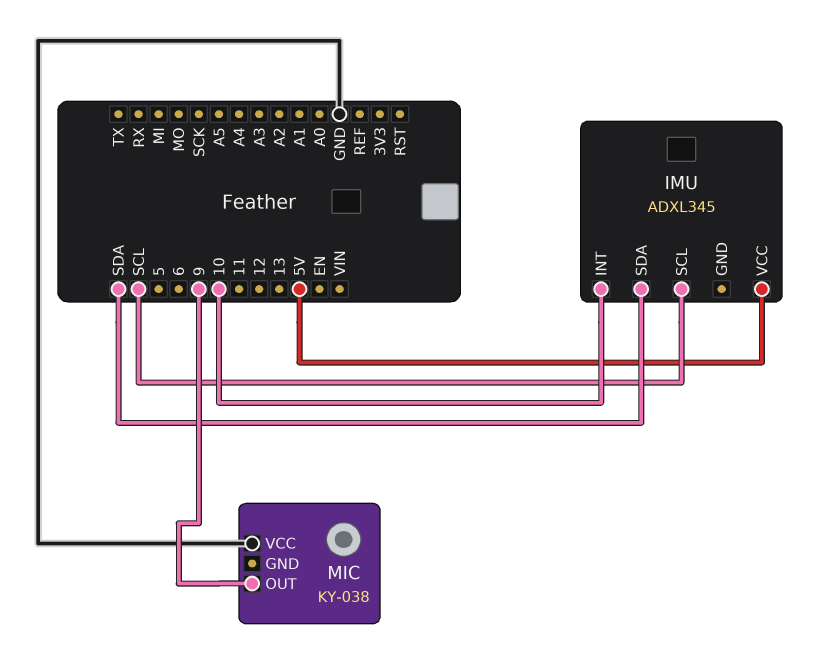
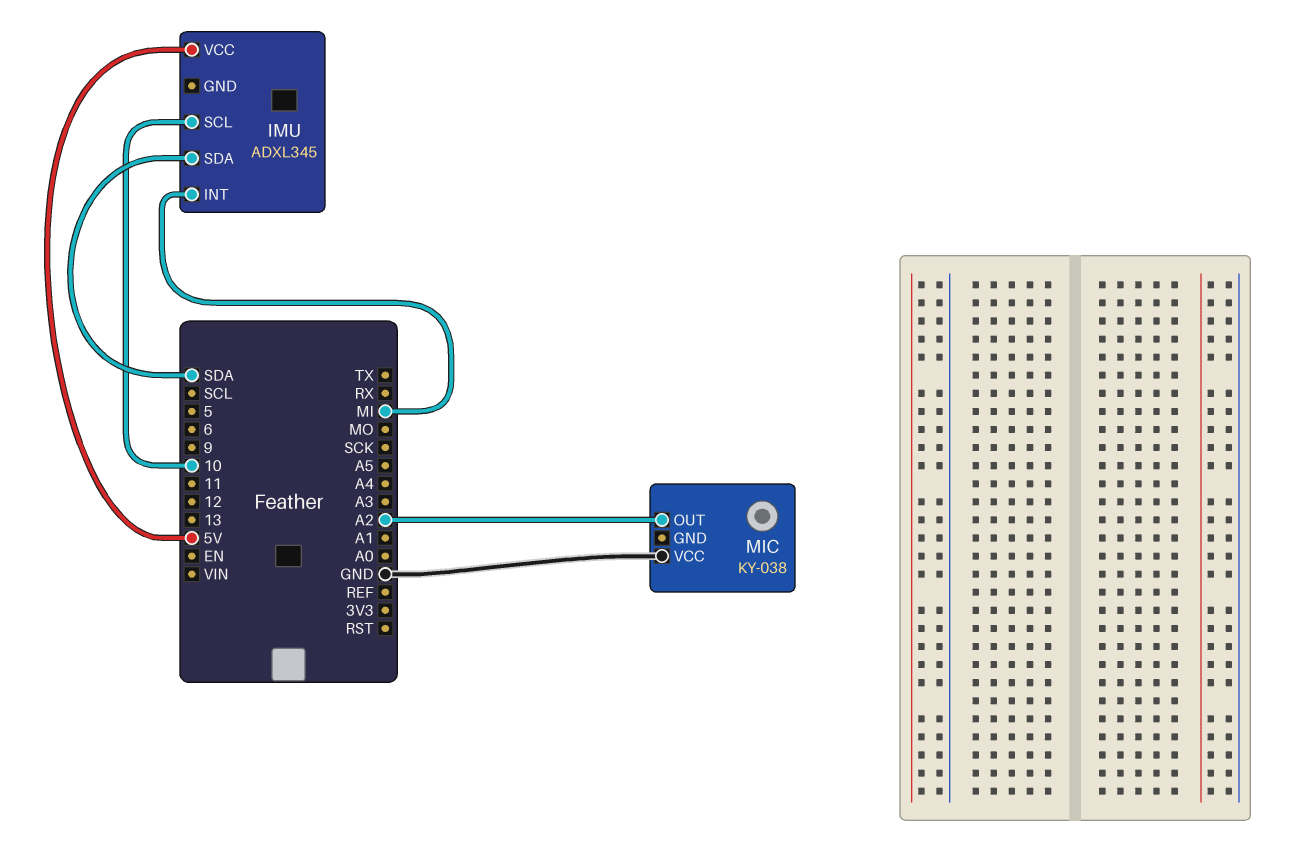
IMU pin INT: 10 -> MI
IMU pin SCL: SCL -> 10
MIC pin OUT: 9 -> A2

